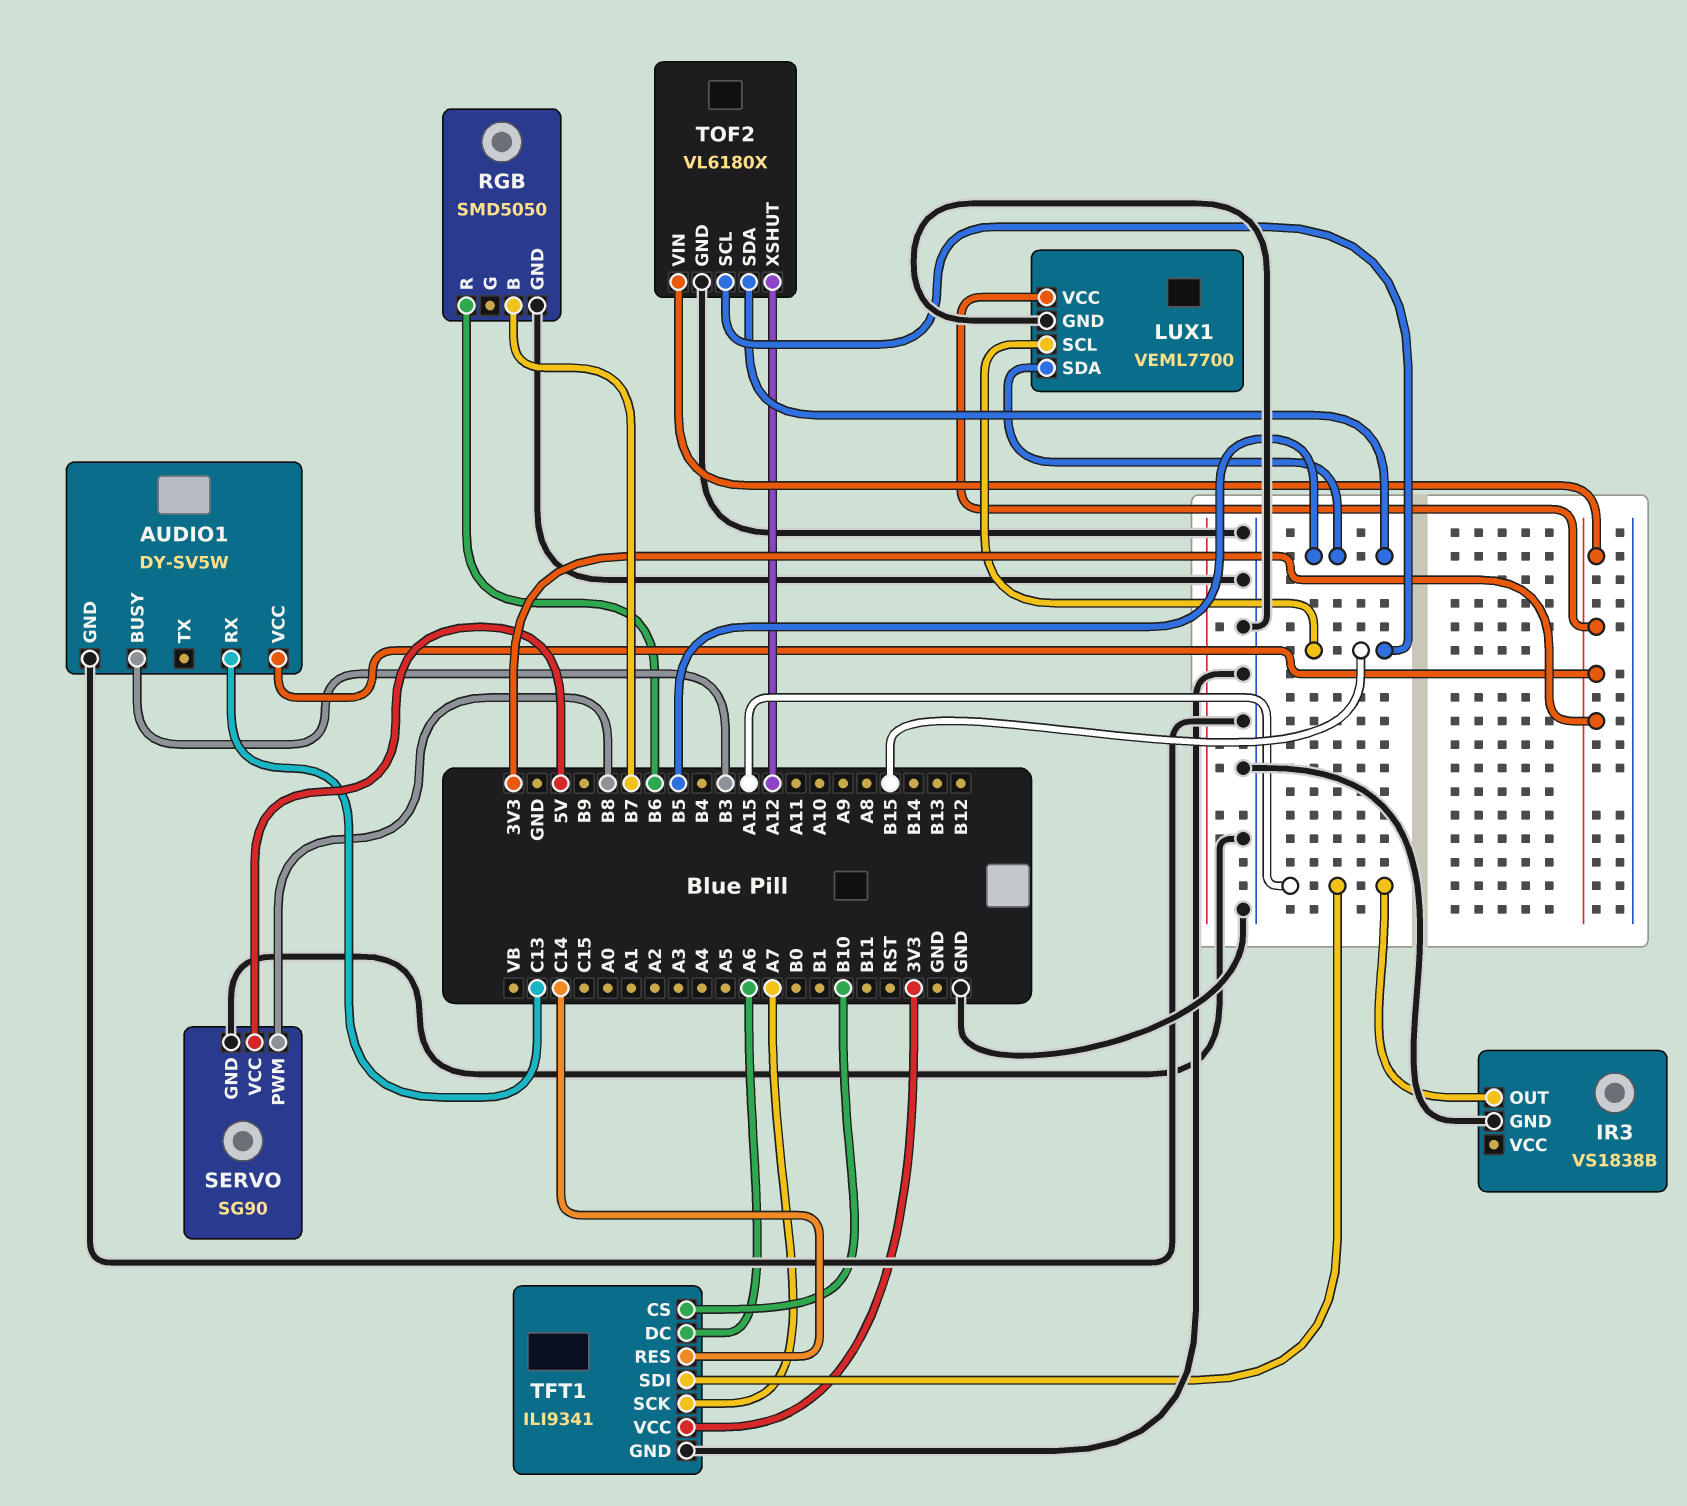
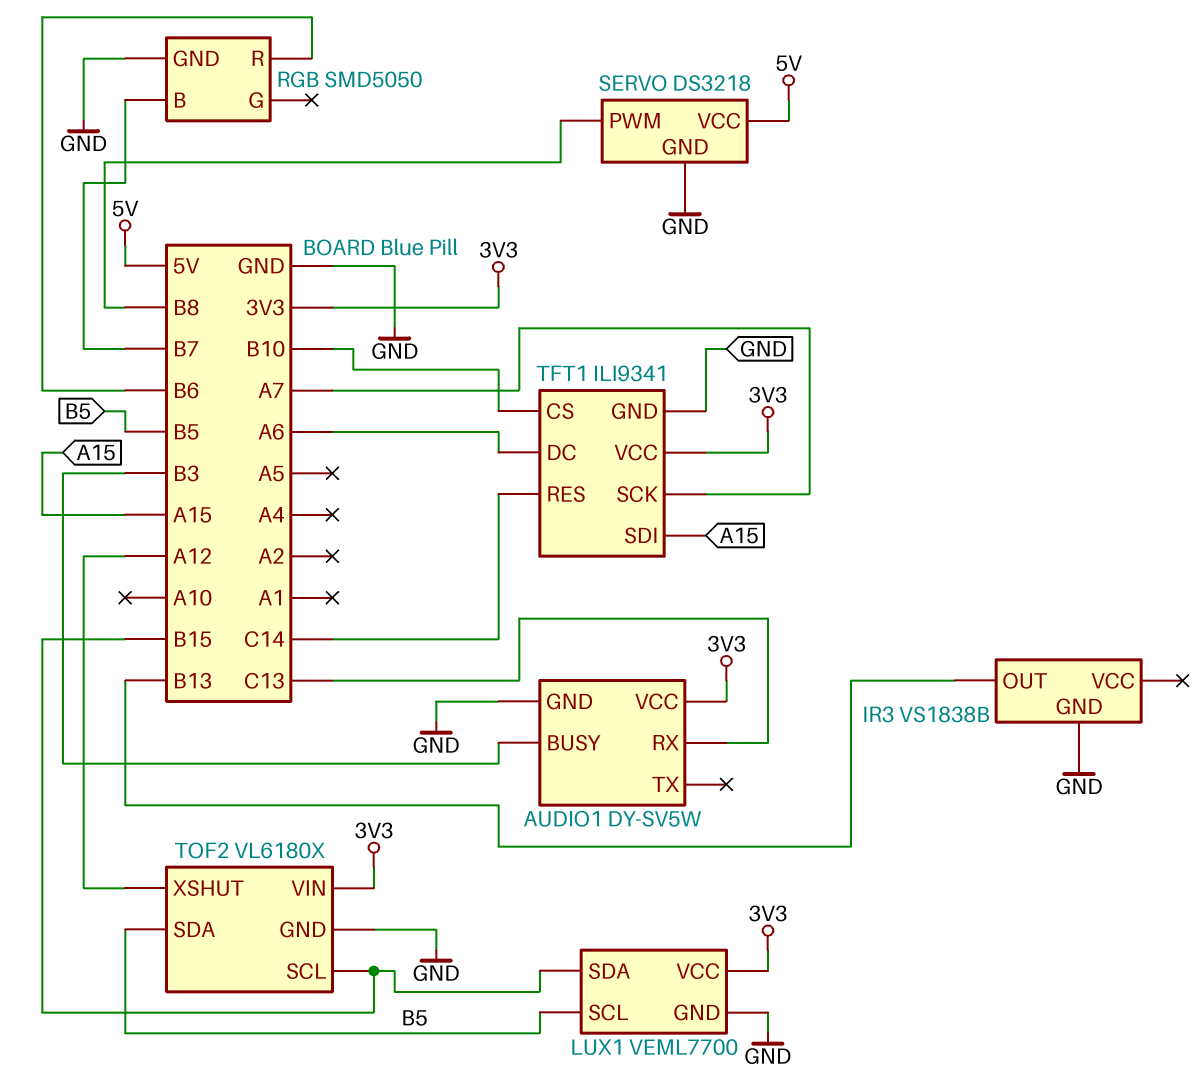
IR3 pin OUT: A15 -> B13
LUX1 pin SCL: B15 -> B5
LUX1 pin SDA: B5 -> B15
SERVO: SG90 -> DS3218

